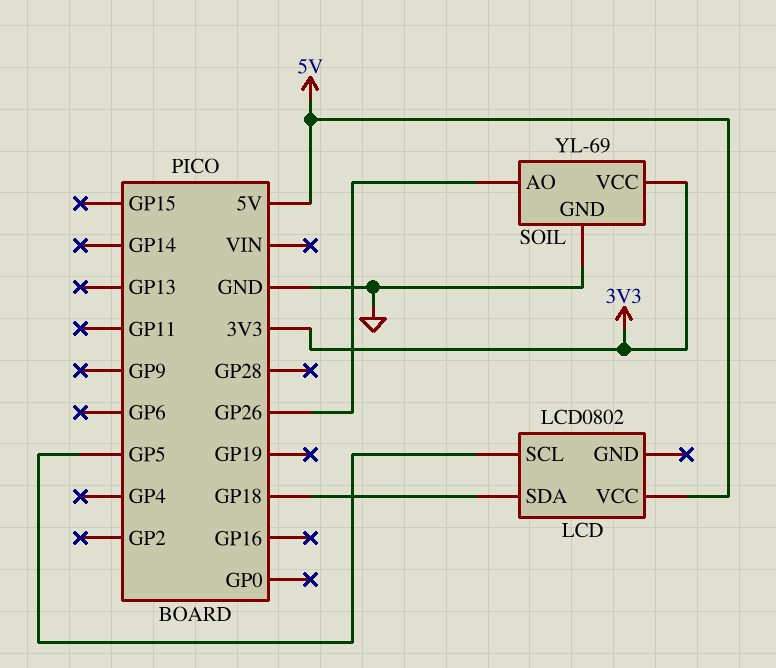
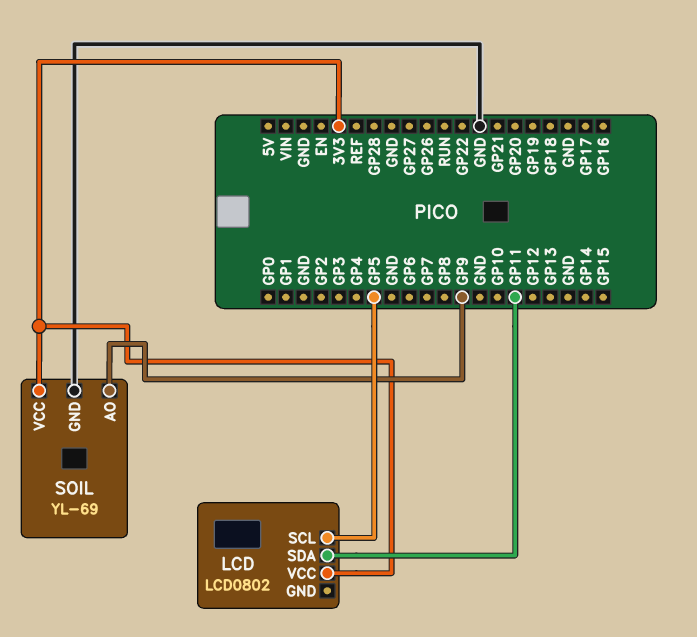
LCD pin SDA: GP18 -> GP11
LCD pin VCC: 5V -> 3V3
SOIL pin AO: GP26 -> GP9

